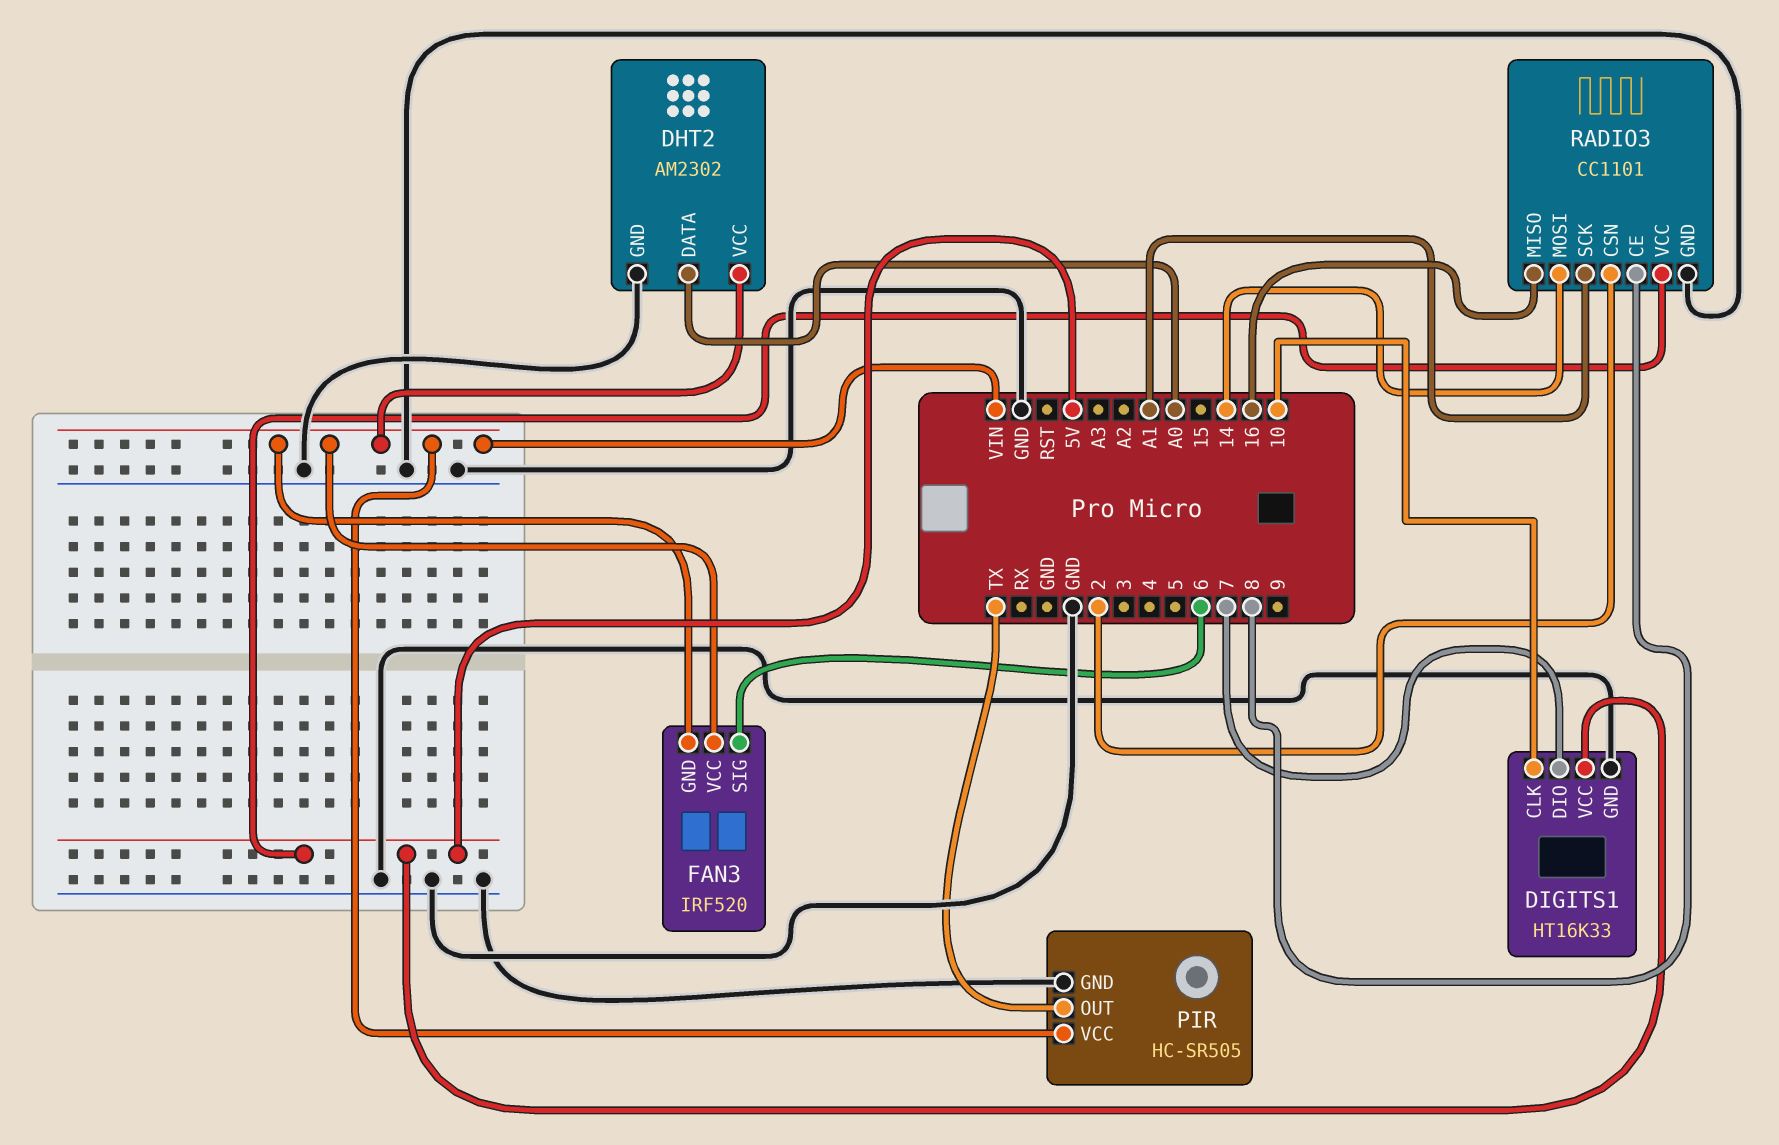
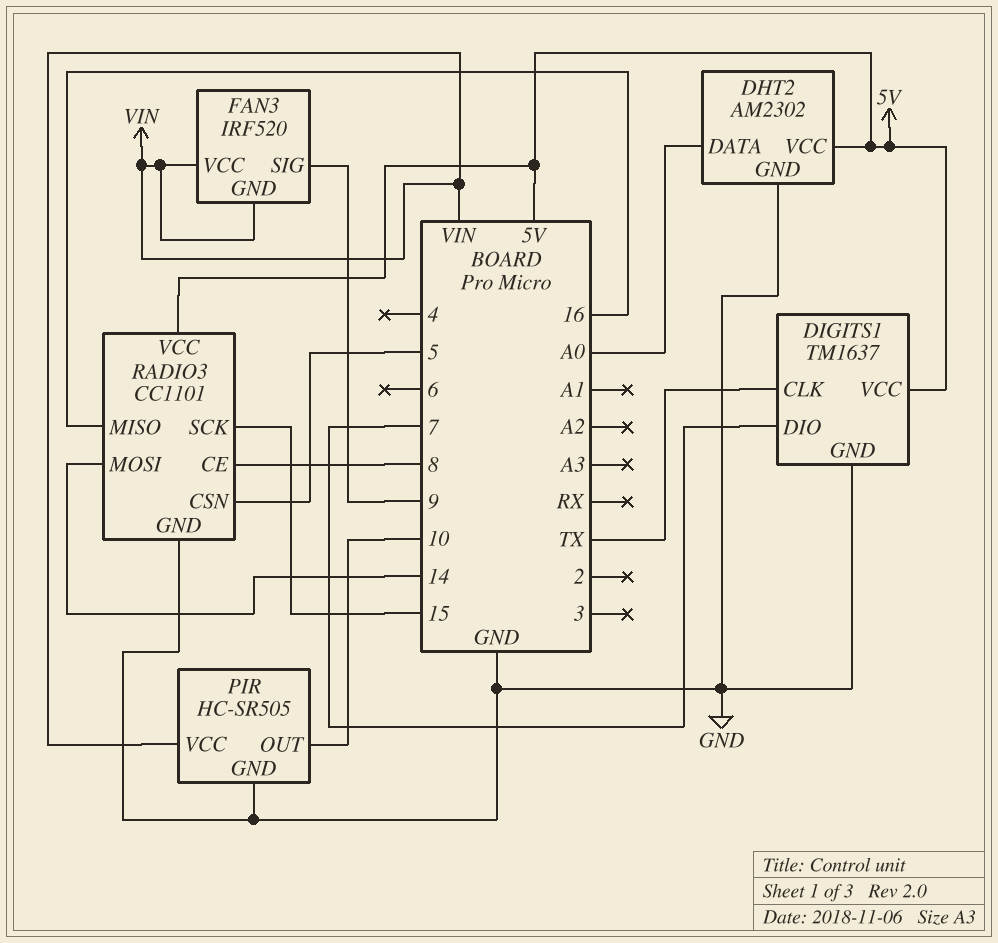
DHT2 pin VCC: VIN -> 5V
DIGITS1: HT16K33 -> TM1637
DIGITS1 pin CLK: 10 -> TX
FAN3 pin SIG: 6 -> 9
PIR pin OUT: TX -> 10
RADIO3 pin CSN: 2 -> 5
RADIO3 pin SCK: A1 -> 15

